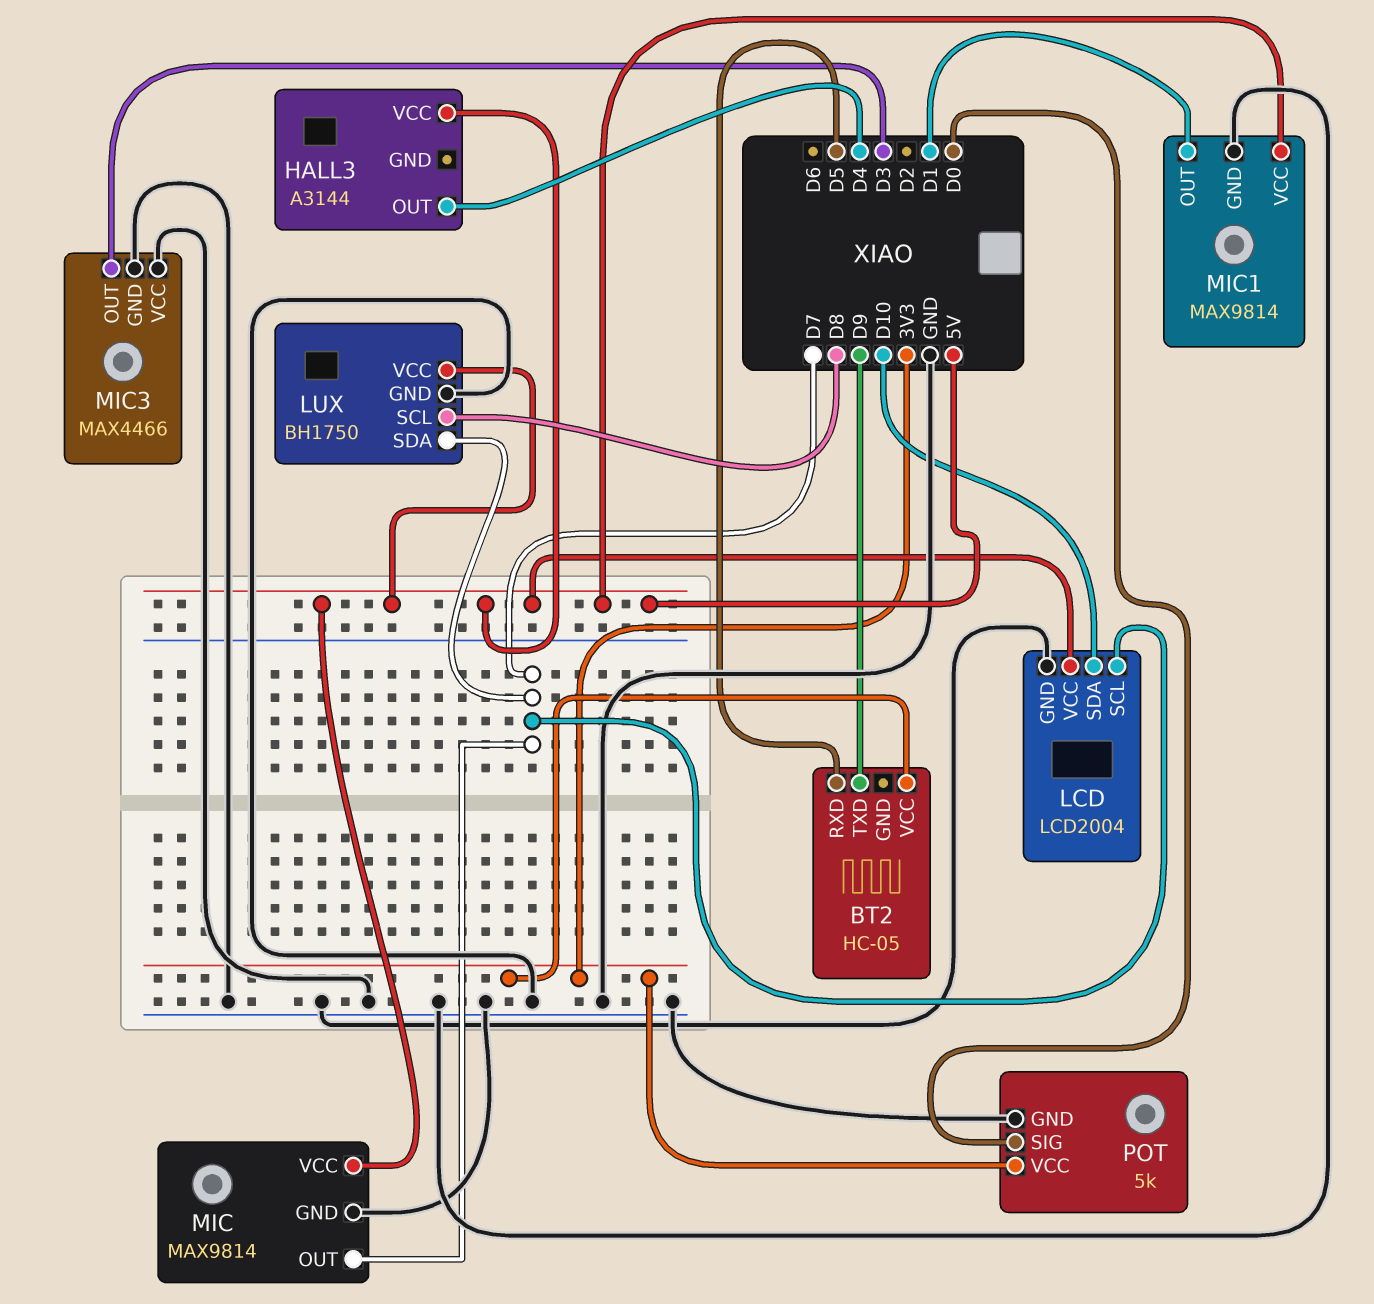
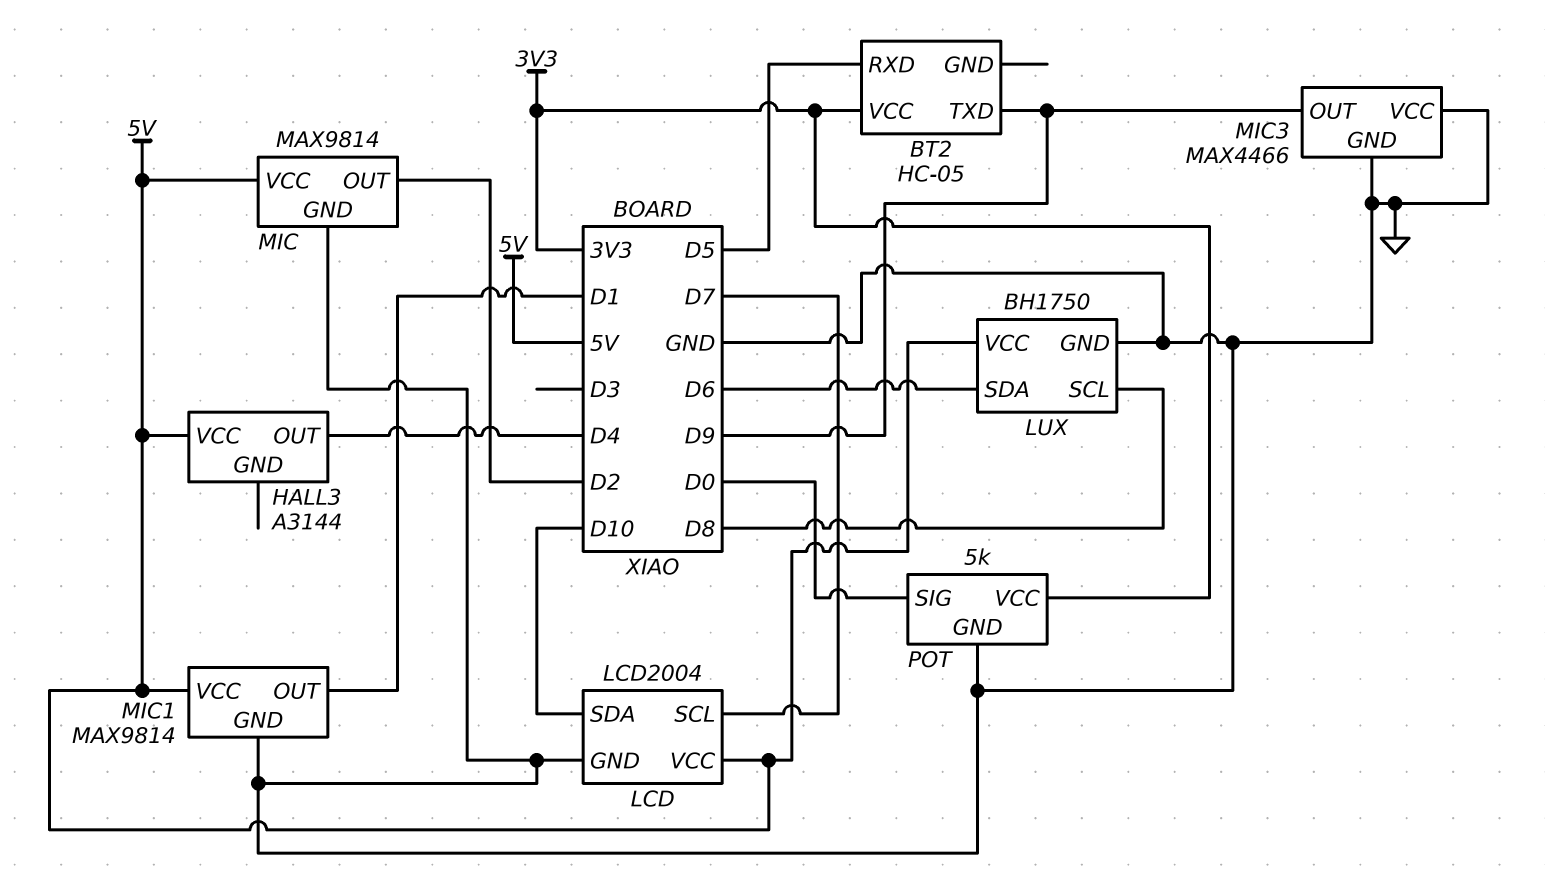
LUX pin SDA: D7 -> D6
MIC pin OUT: D7 -> D2
MIC3 pin OUT: D3 -> D9

